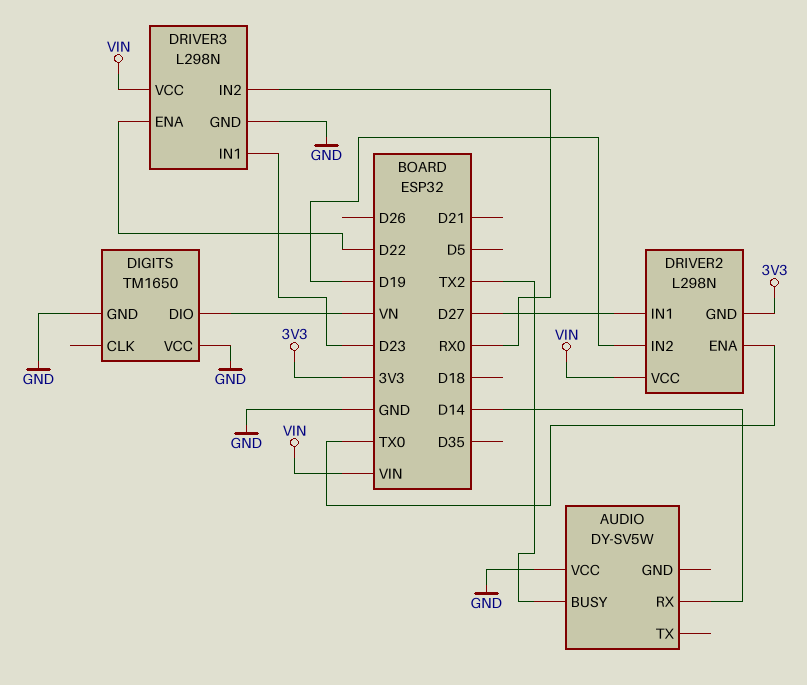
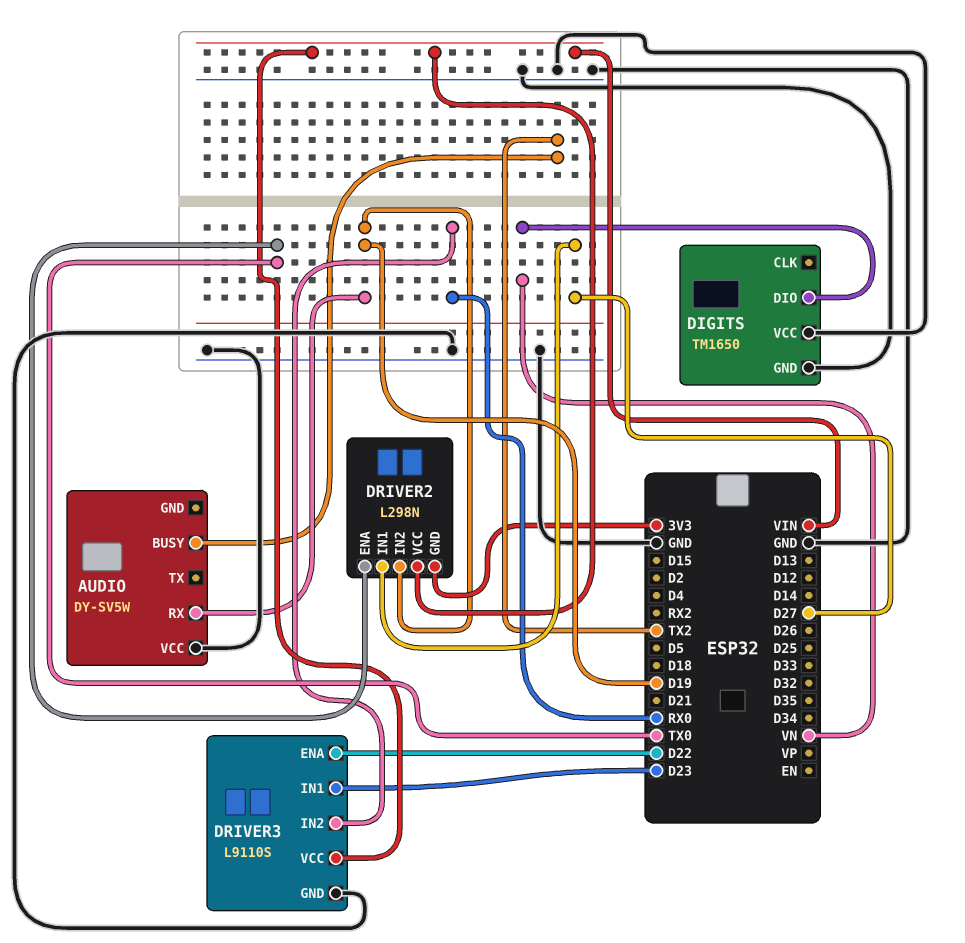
AUDIO pin RX: D14 -> D19
DRIVER3: L298N -> L9110S

